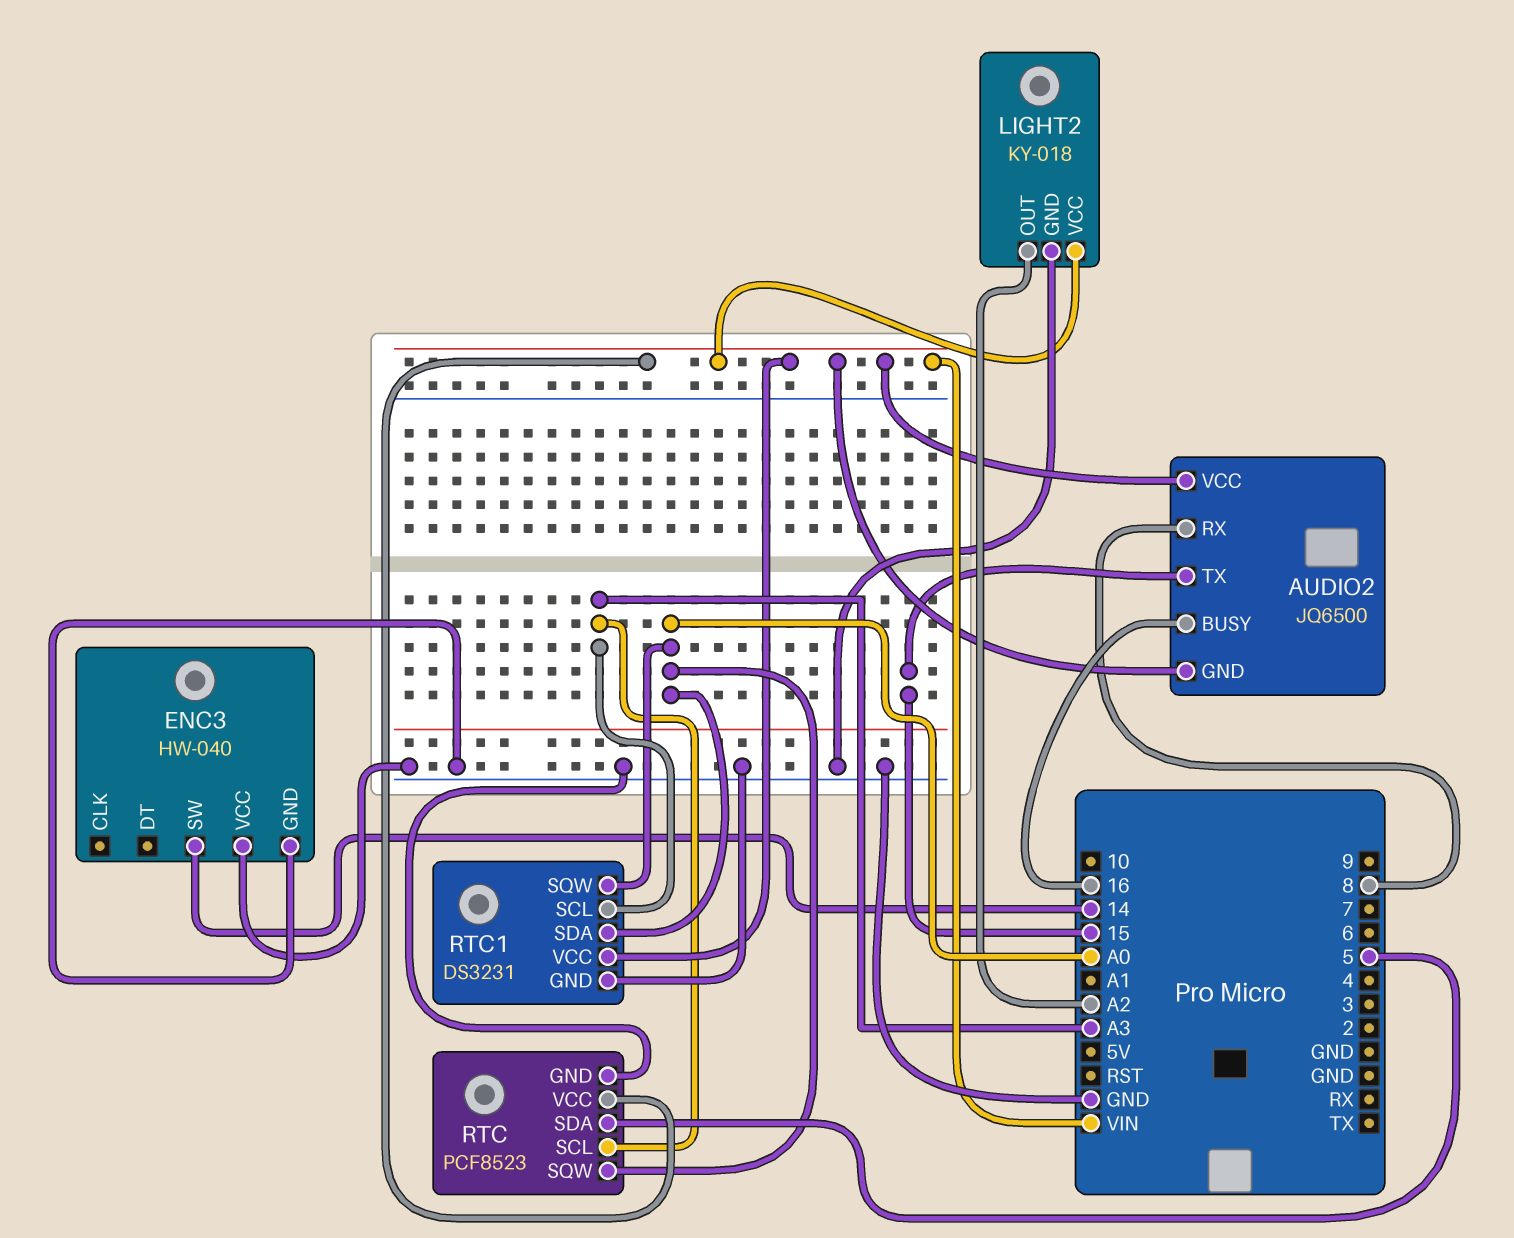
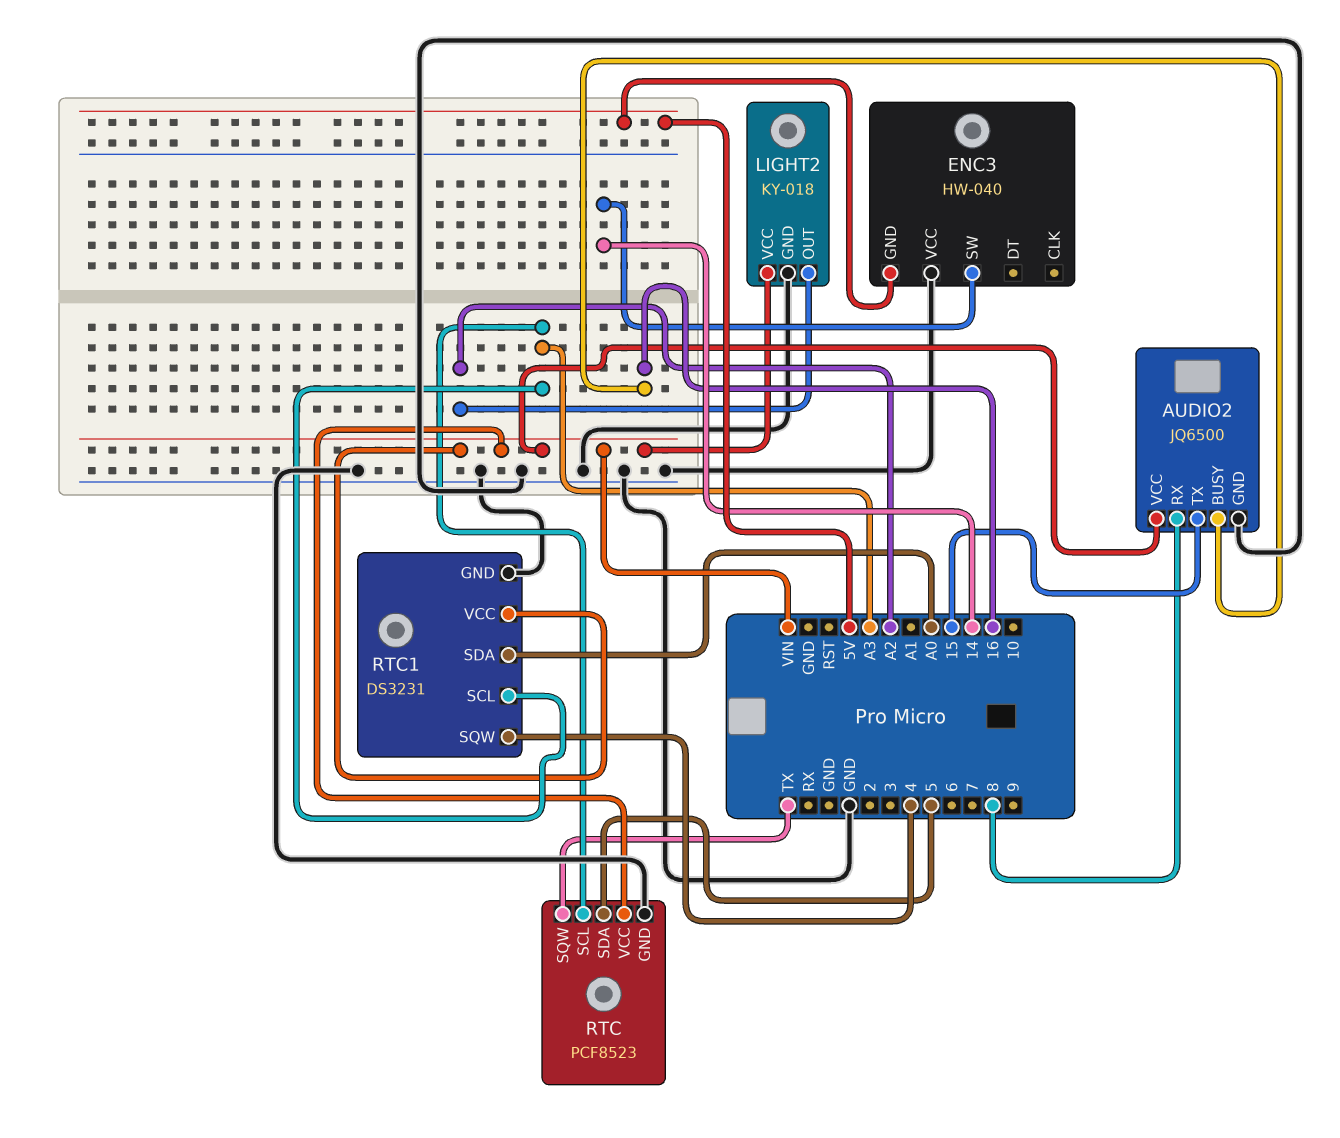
AUDIO2 pin GND: VIN -> GND
ENC3 pin GND: GND -> 5V
RTC pin SQW: A0 -> TX
RTC1 pin SQW: A0 -> 4

